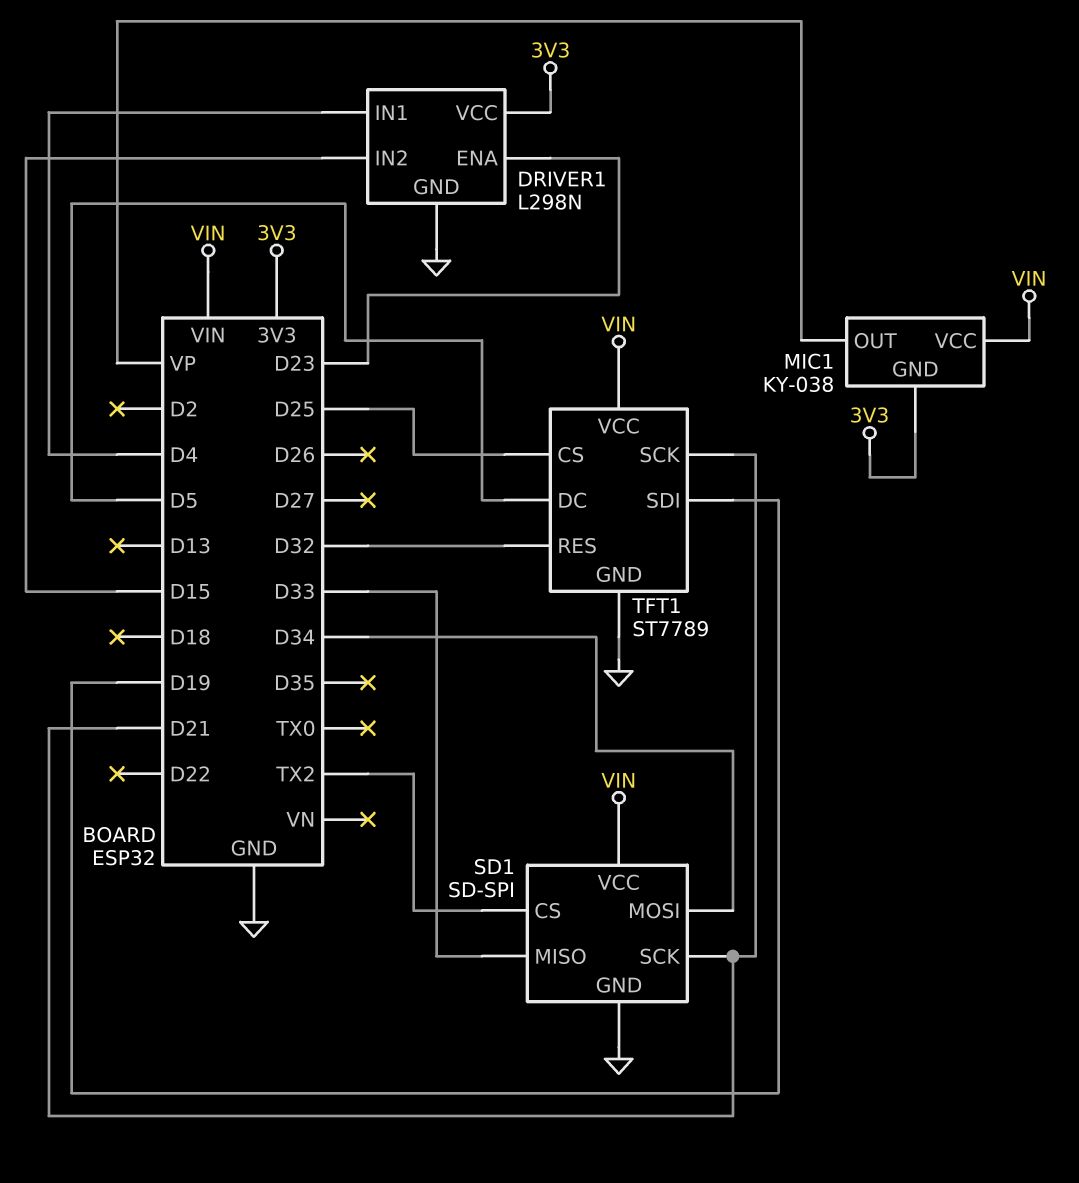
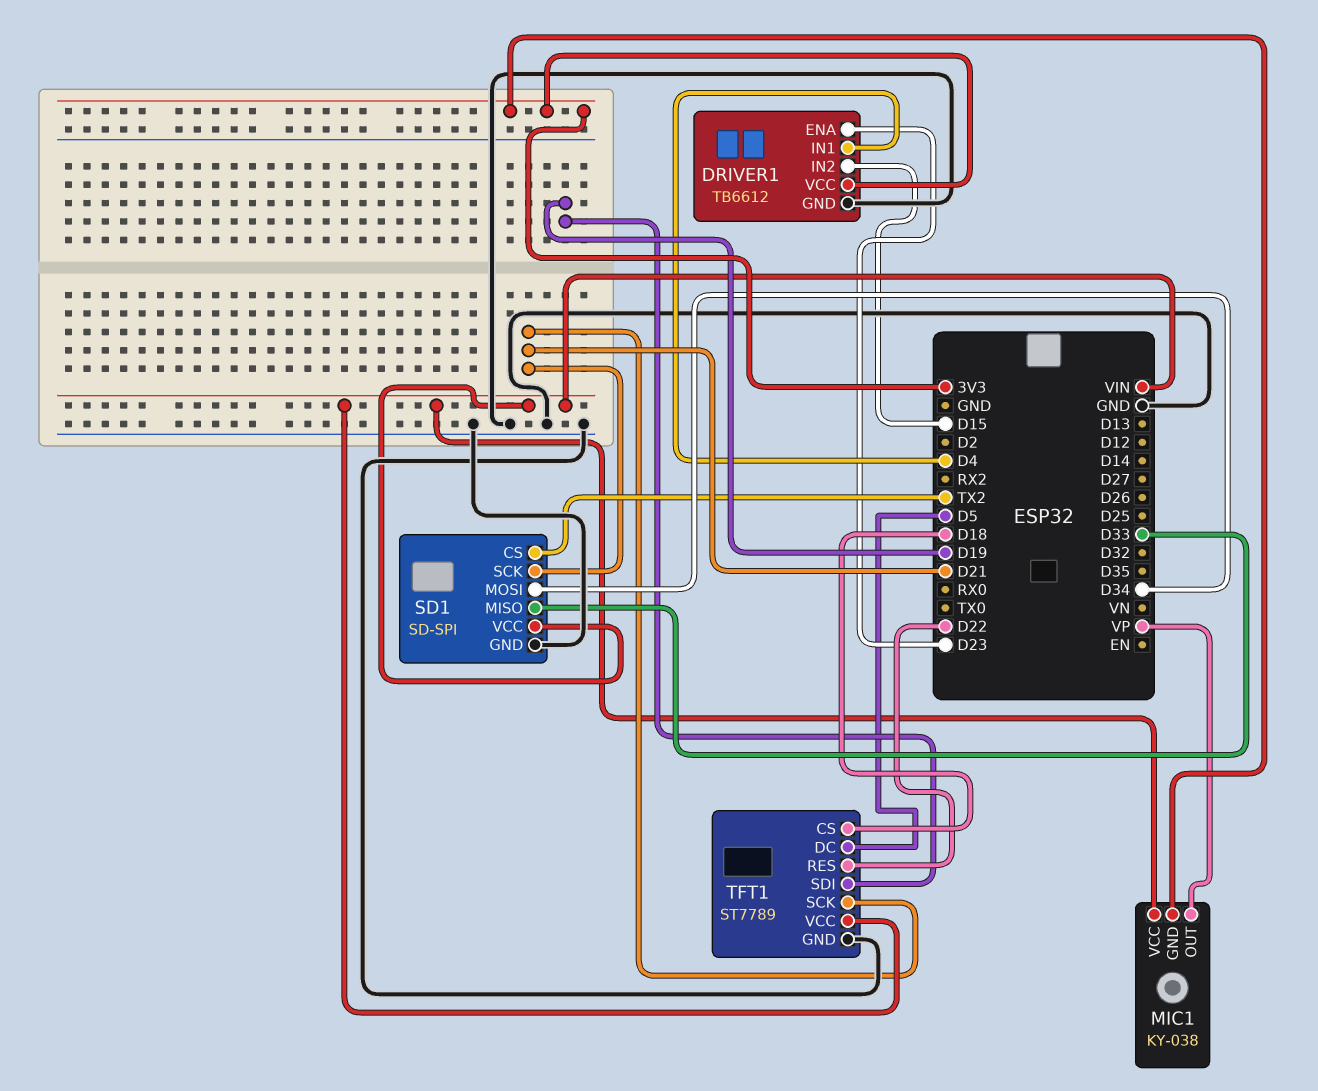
DRIVER1: L298N -> TB6612
TFT1 pin CS: D25 -> D18
TFT1 pin RES: D32 -> D22

